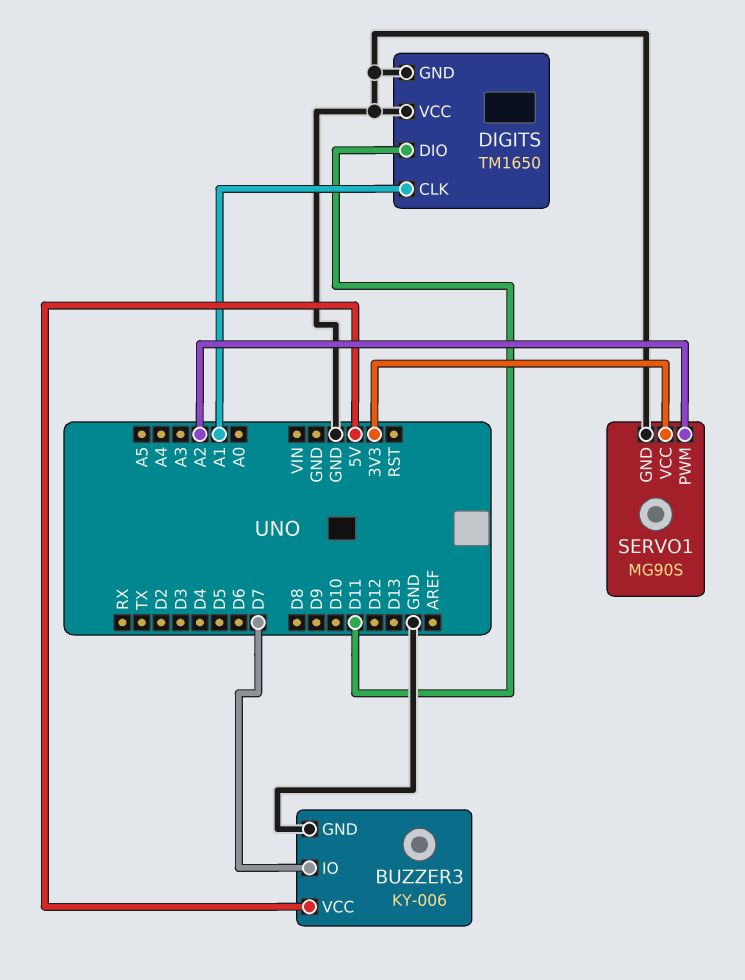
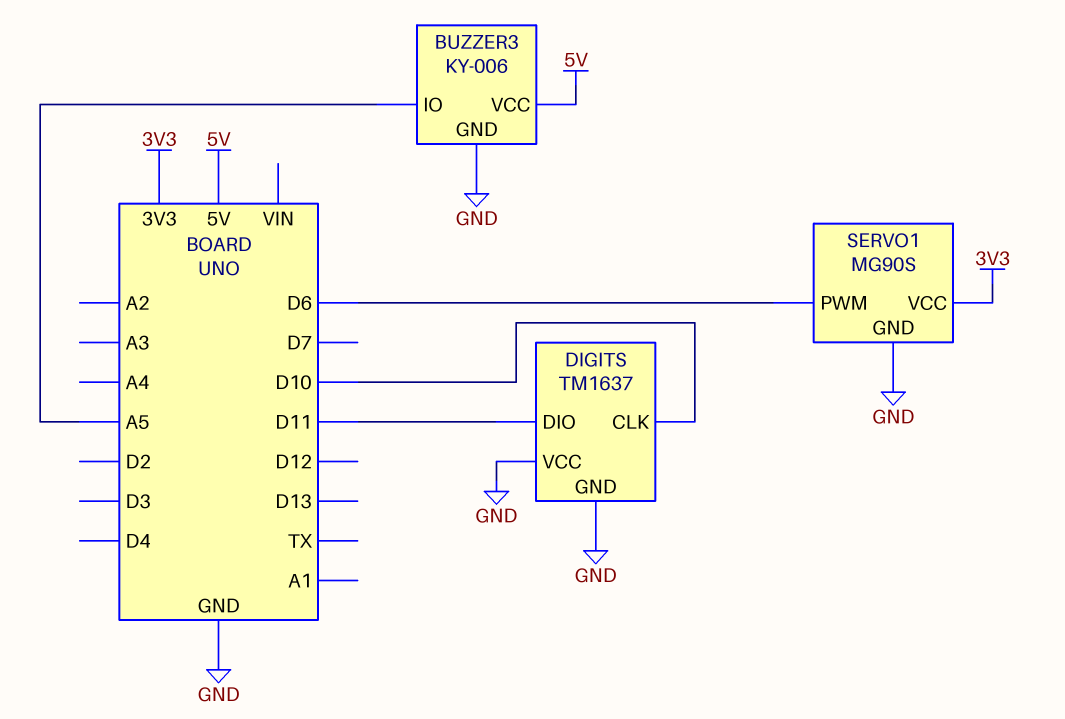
BUZZER3 pin IO: D7 -> A5
DIGITS: TM1650 -> TM1637
DIGITS pin CLK: A1 -> D10
SERVO1 pin PWM: A2 -> D6

